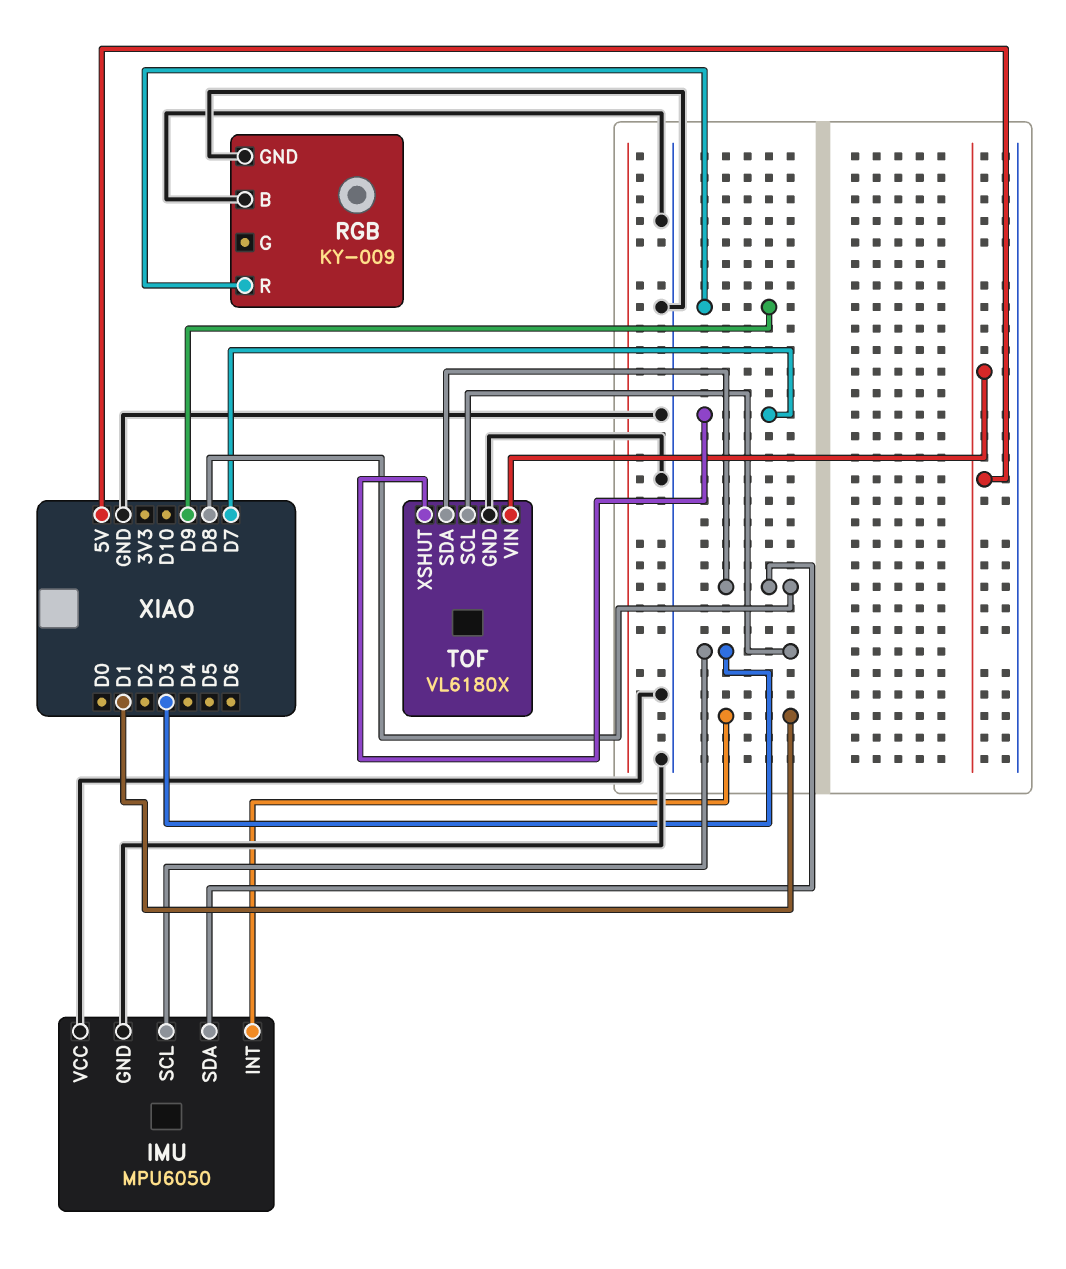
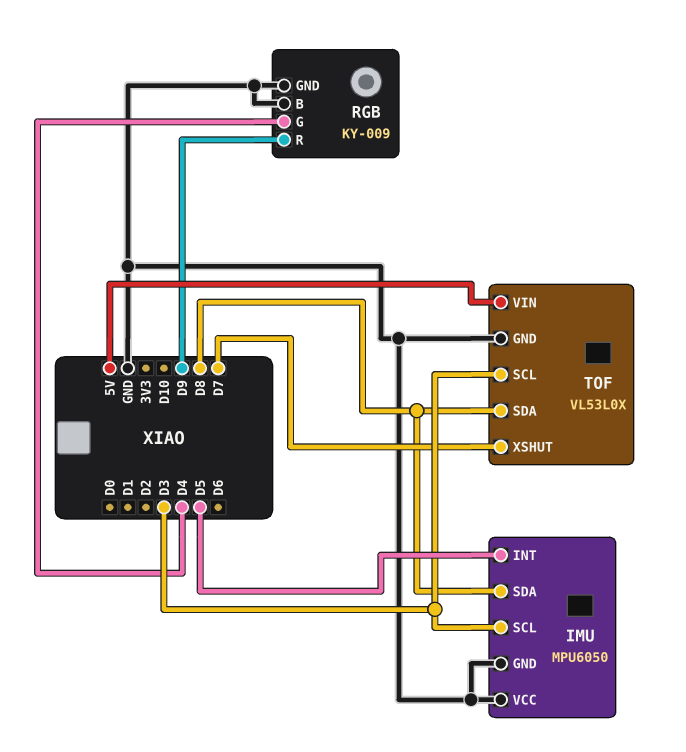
IMU pin INT: D1 -> D5
RGB pin G: none -> D4
TOF: VL6180X -> VL53L0X

